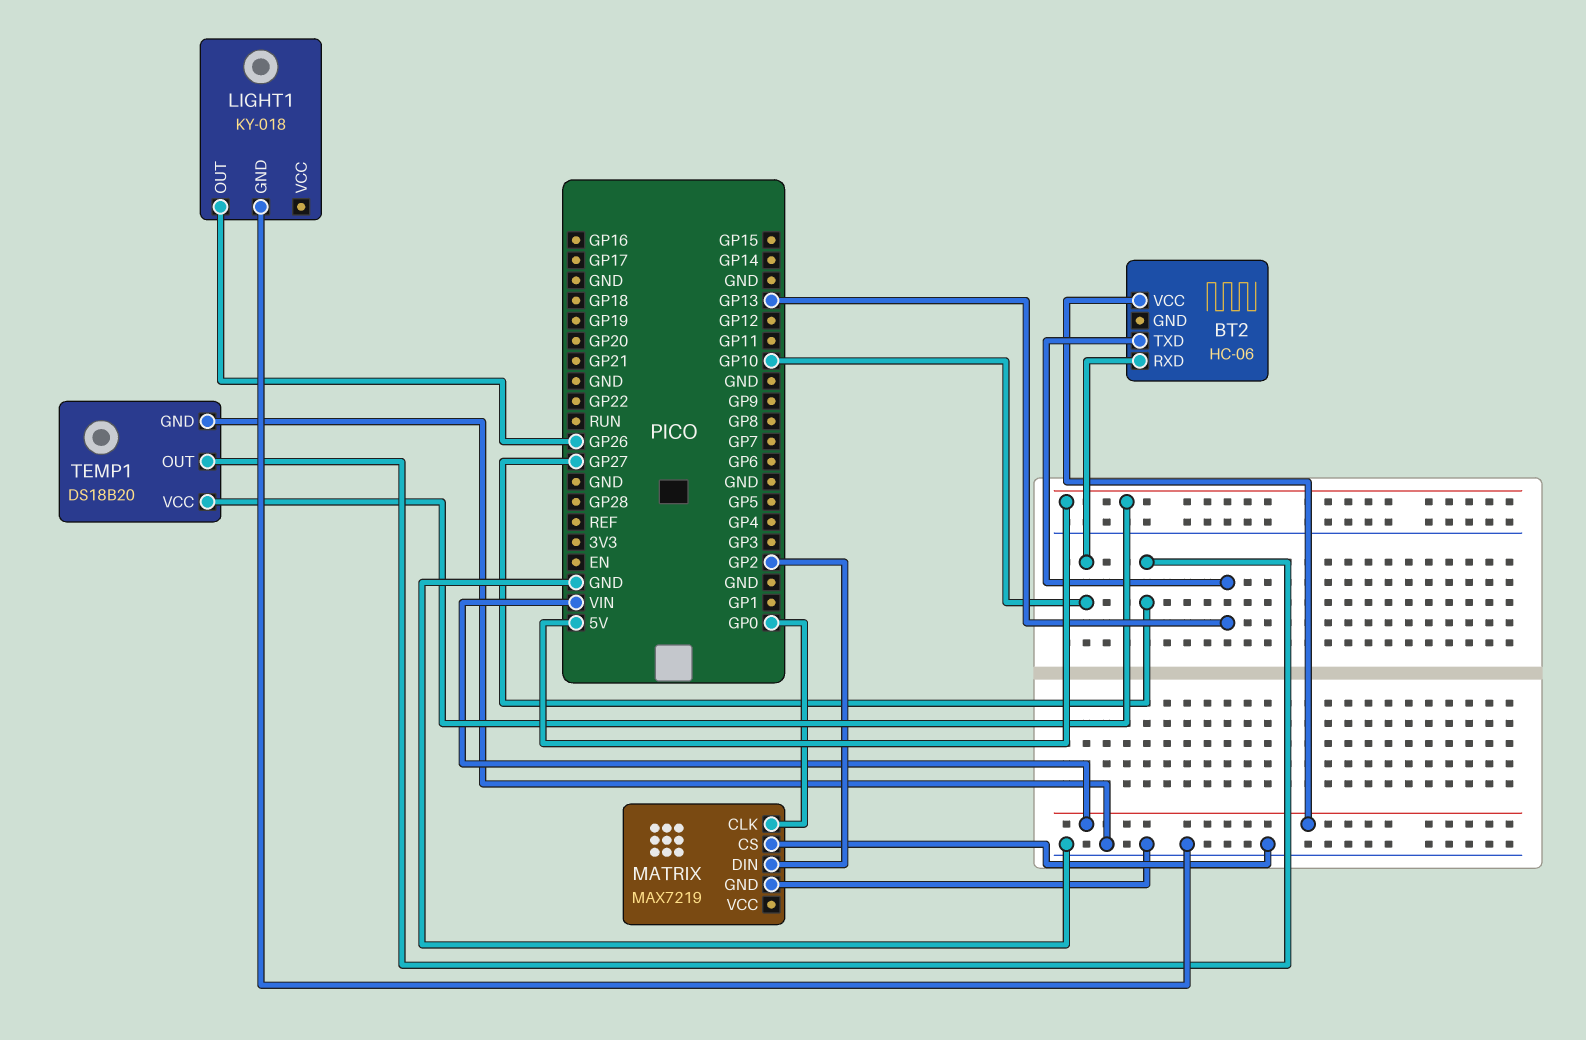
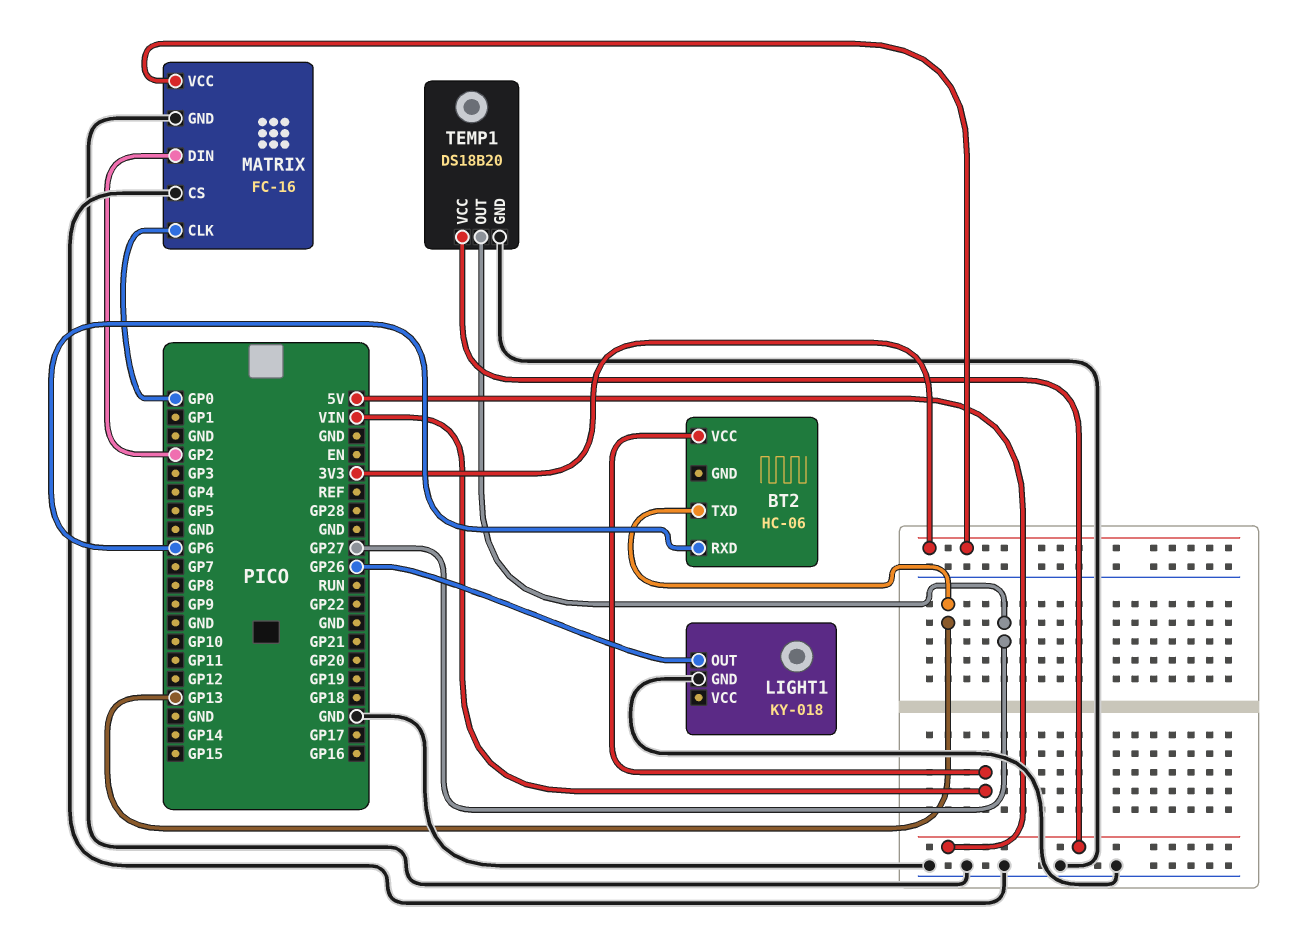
BT2 pin RXD: GP10 -> GP6
MATRIX: MAX7219 -> FC-16
MATRIX pin VCC: none -> 3V3

